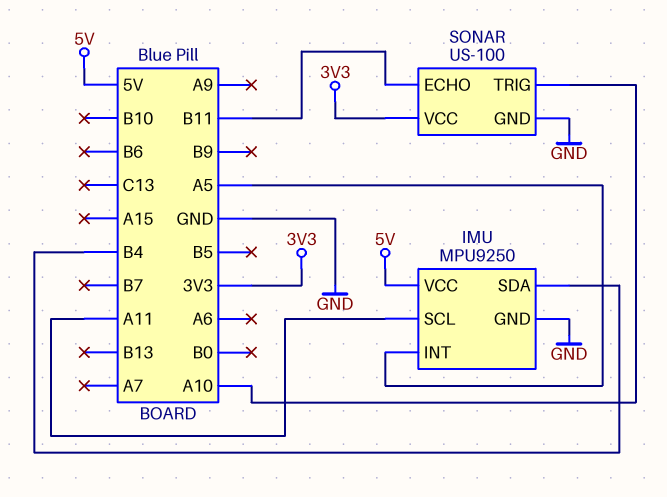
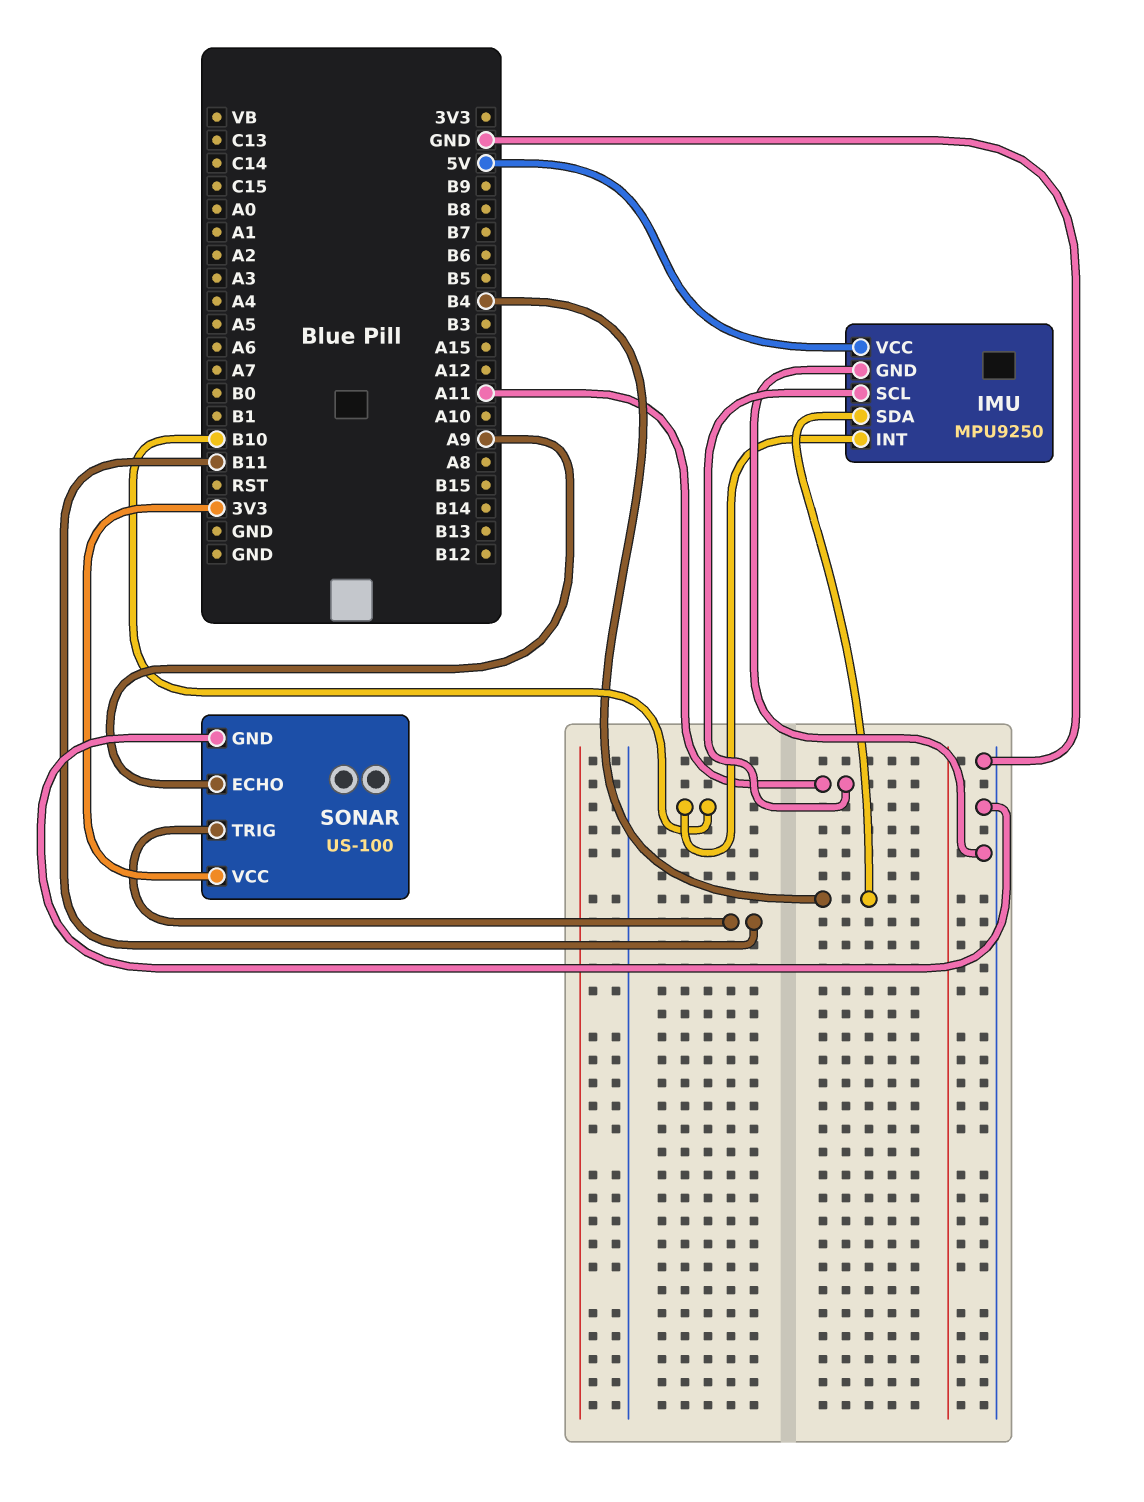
IMU pin INT: A5 -> B10
SONAR pin ECHO: B11 -> A9
SONAR pin TRIG: A10 -> B11

